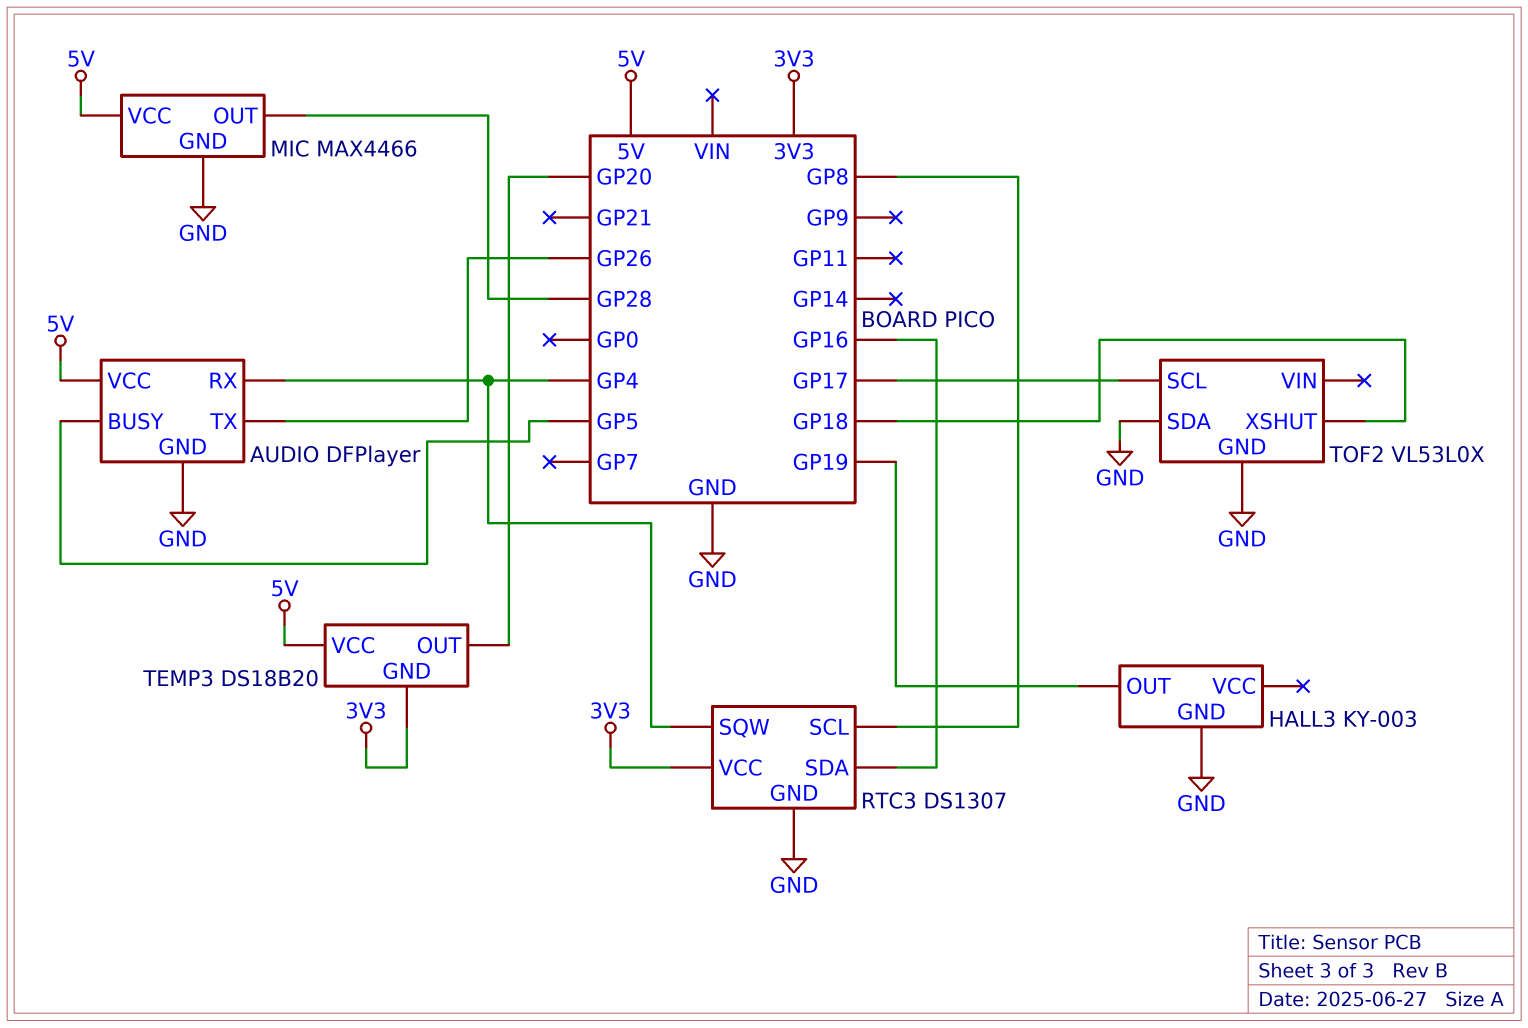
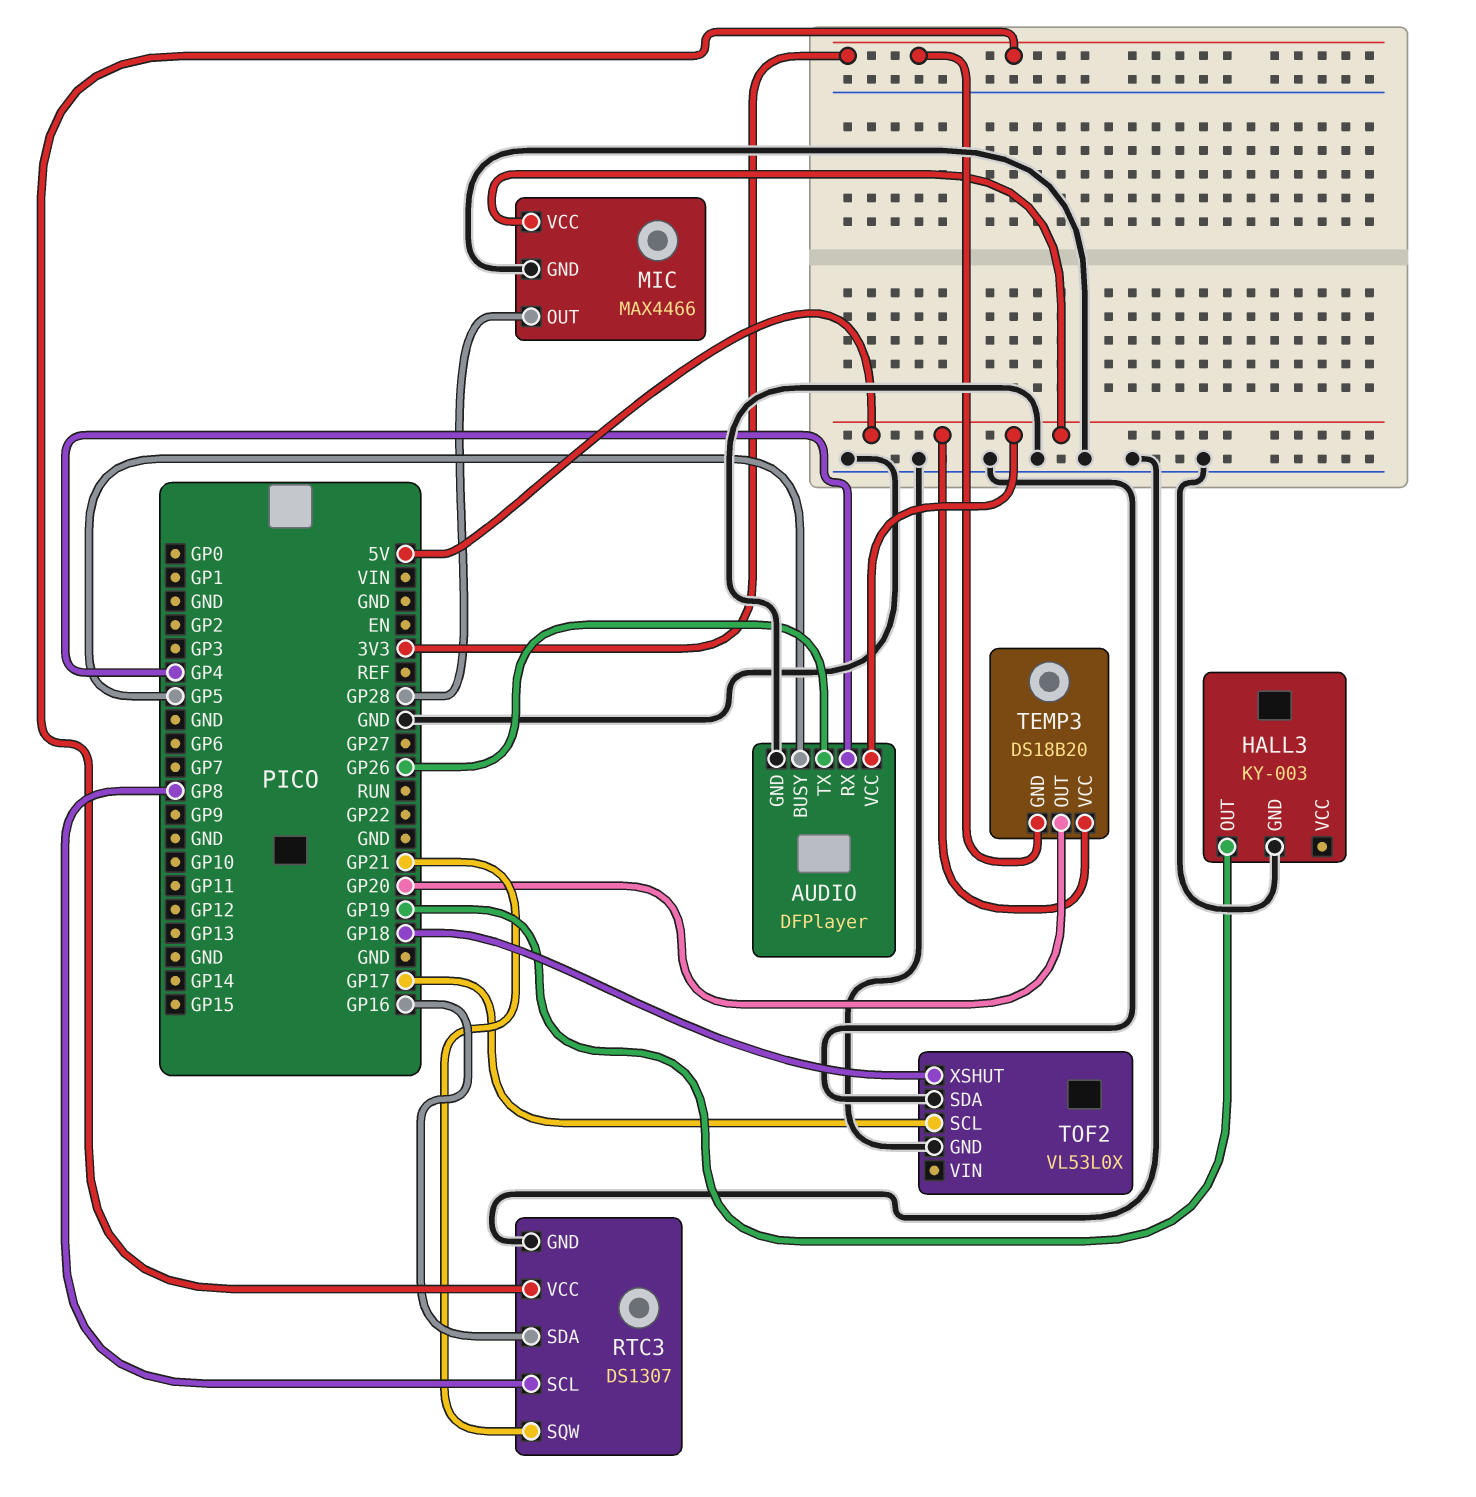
RTC3 pin SQW: GP4 -> GP21

